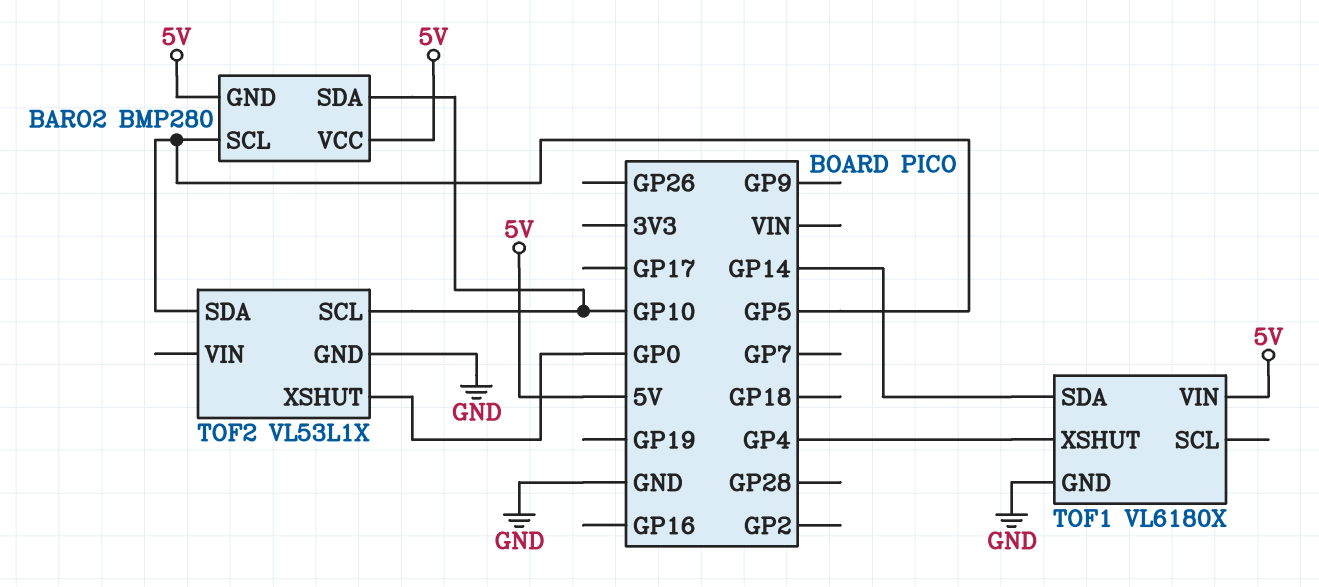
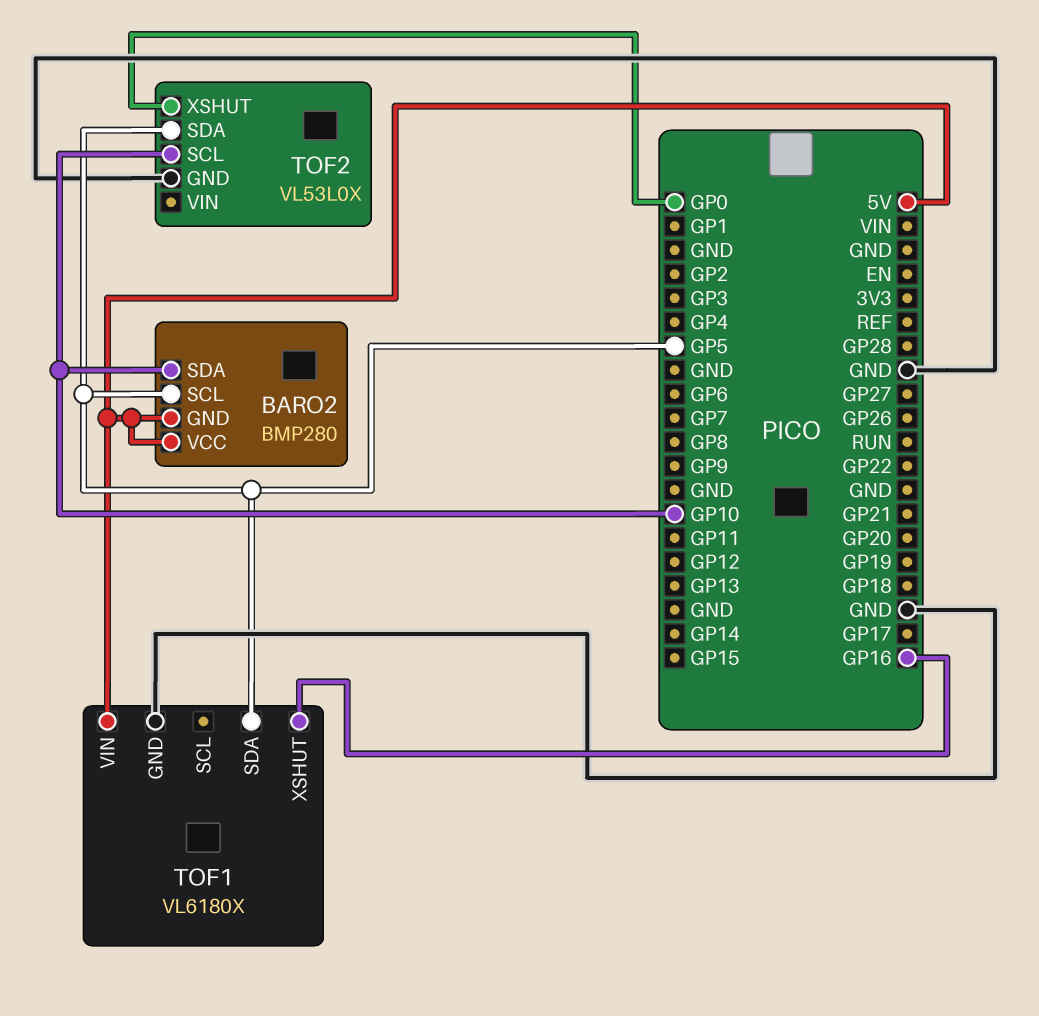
TOF1 pin SDA: GP14 -> GP5
TOF1 pin XSHUT: GP4 -> GP16
TOF2: VL53L1X -> VL53L0X

